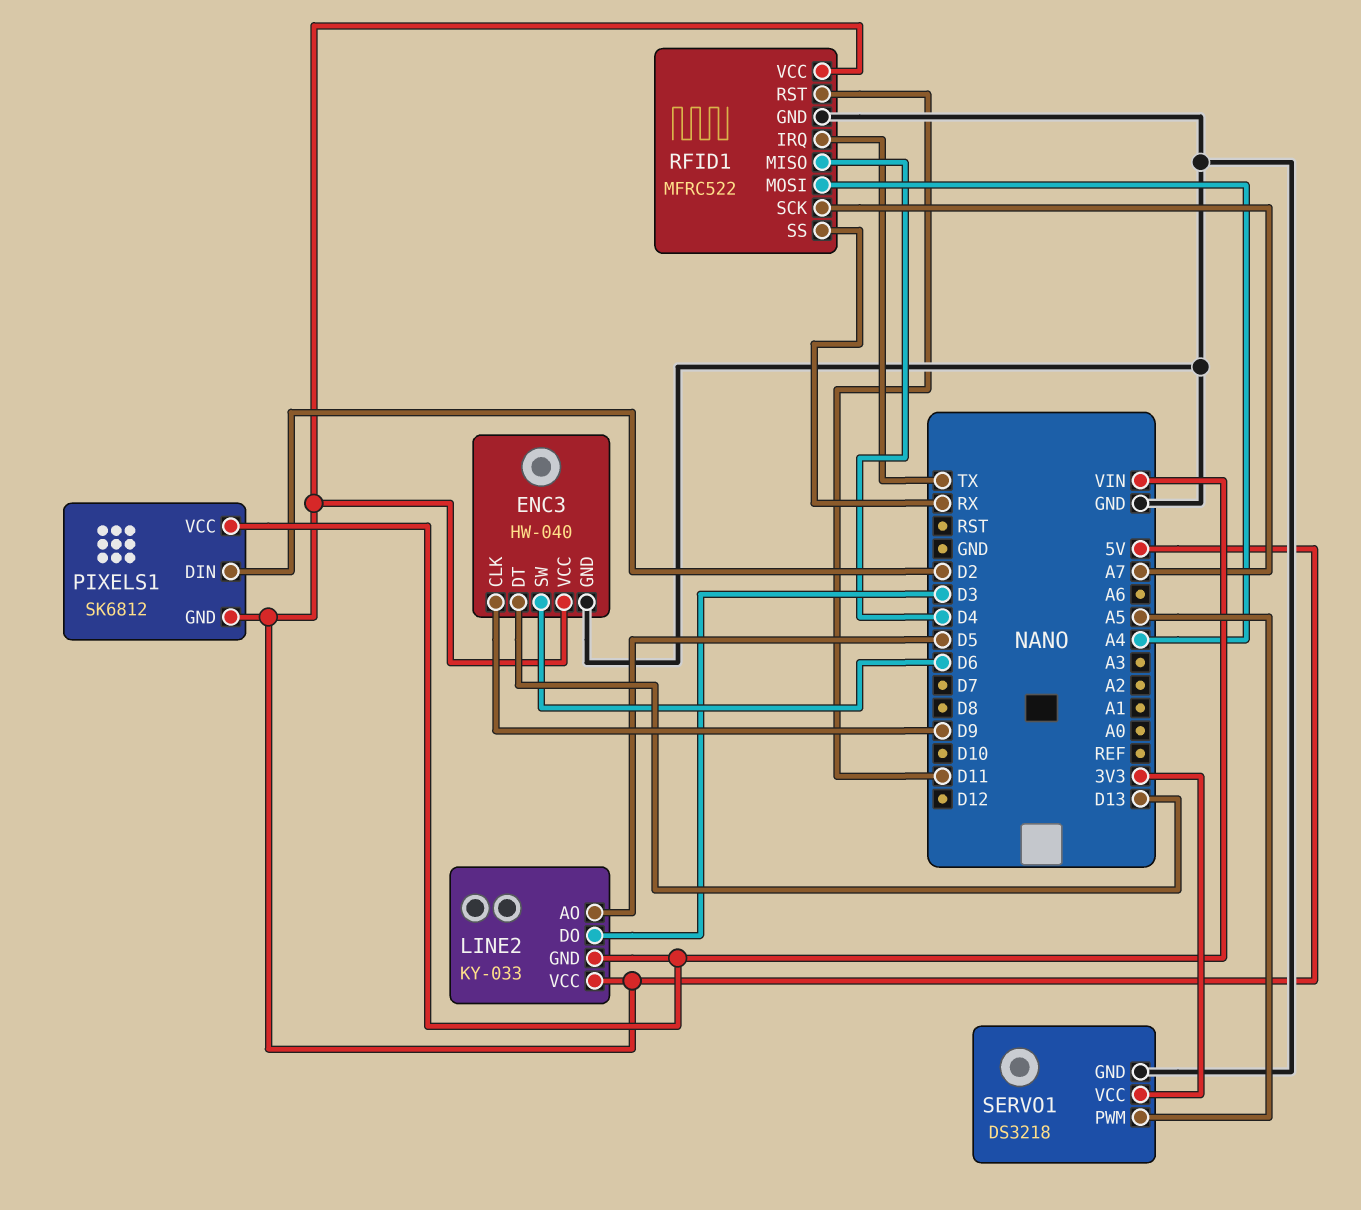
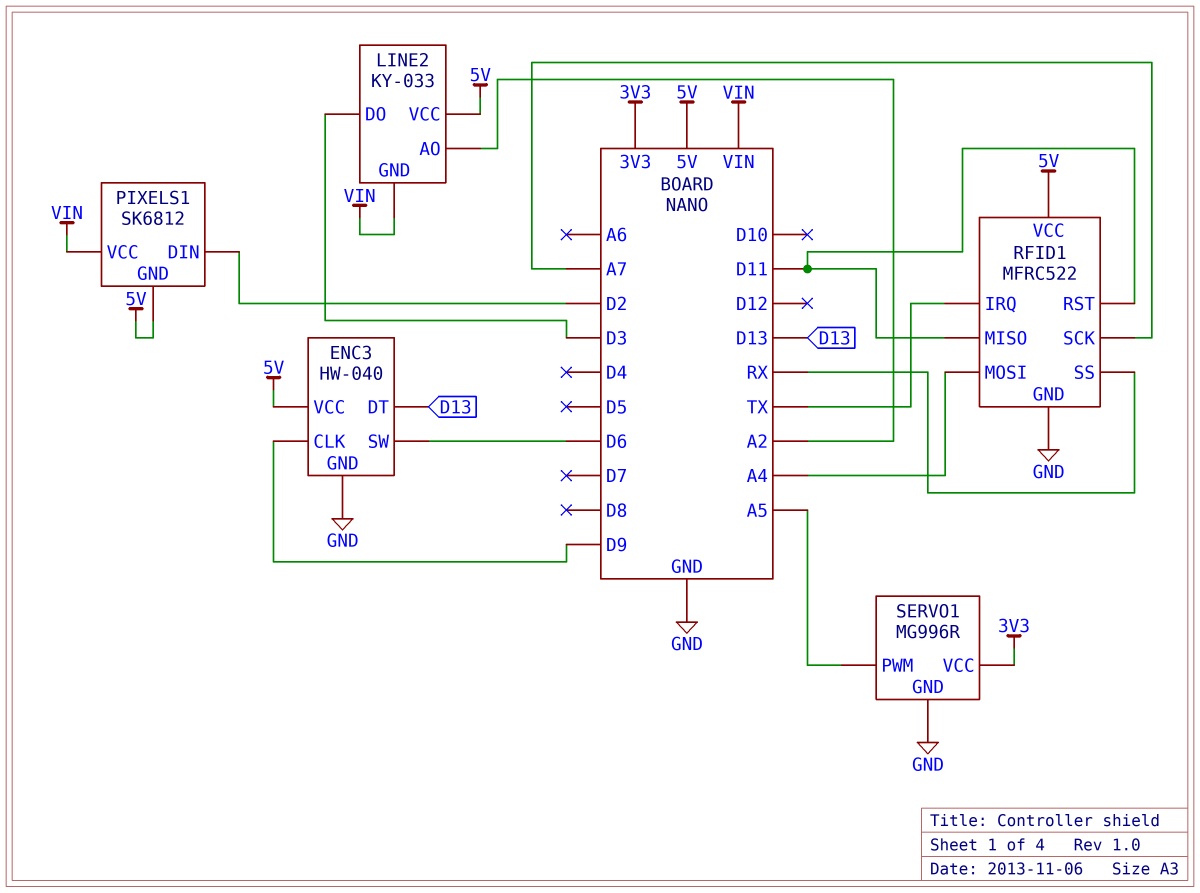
LINE2 pin AO: D5 -> A2
RFID1 pin MISO: D4 -> D11
SERVO1: DS3218 -> MG996R

